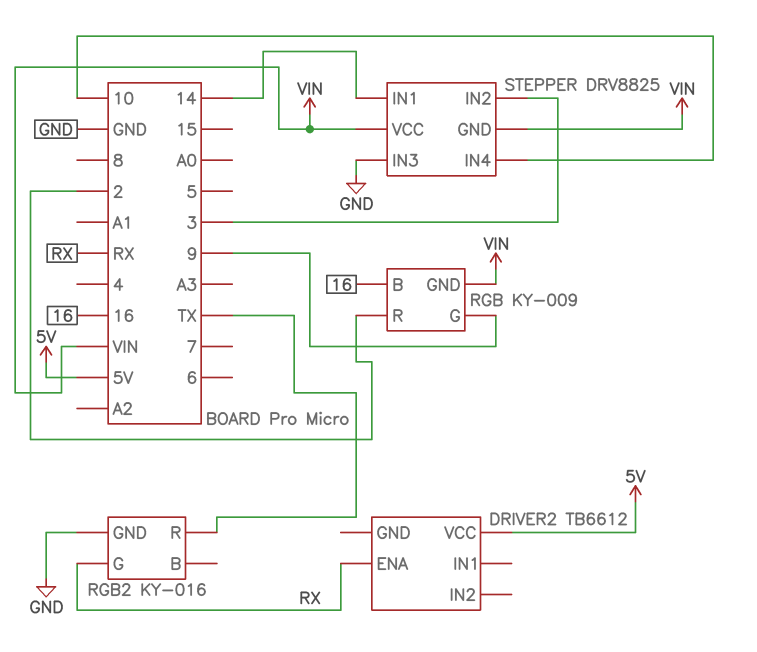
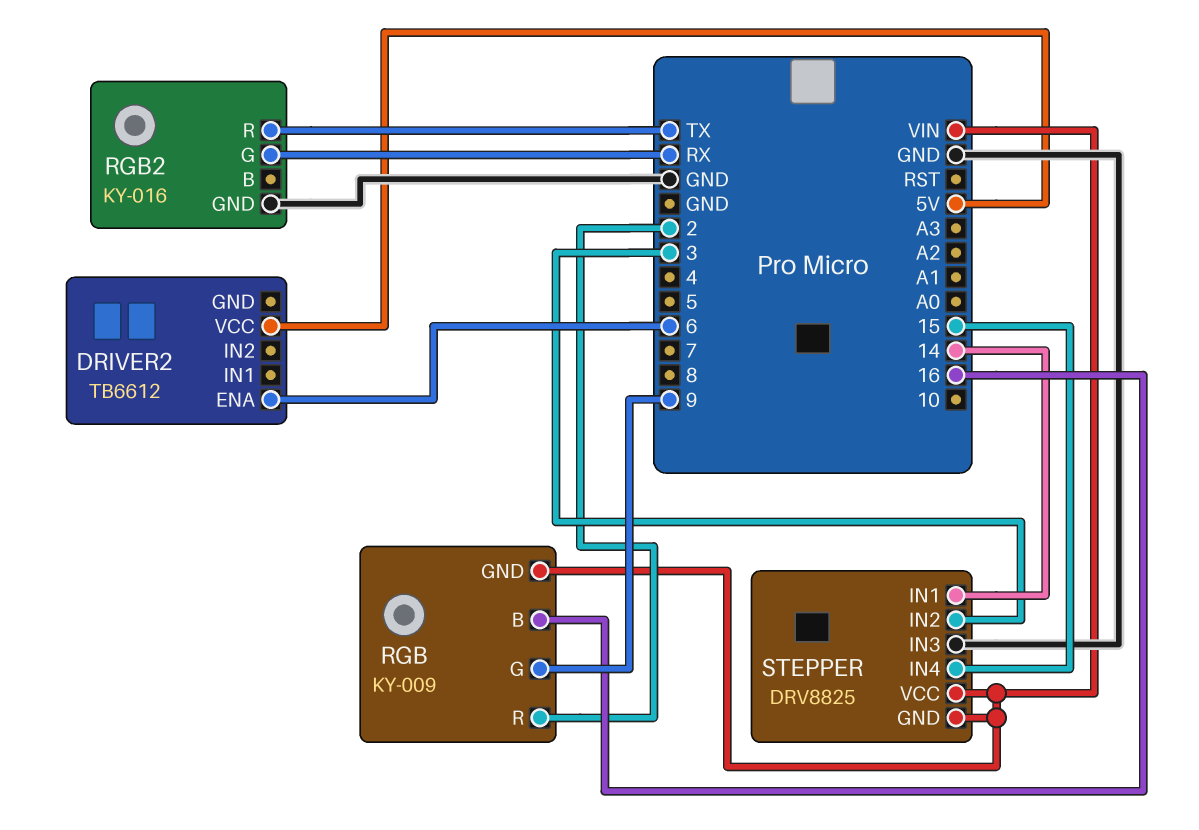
DRIVER2 pin ENA: RX -> 6
STEPPER pin IN4: 10 -> 15

